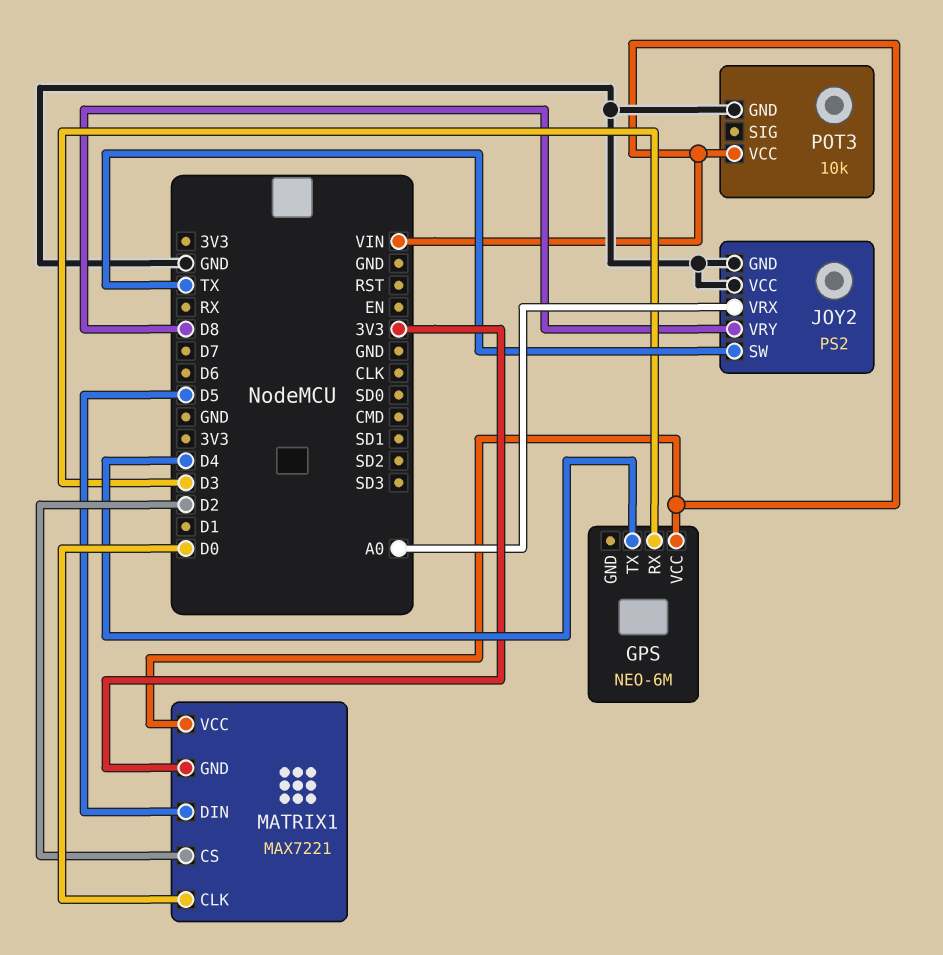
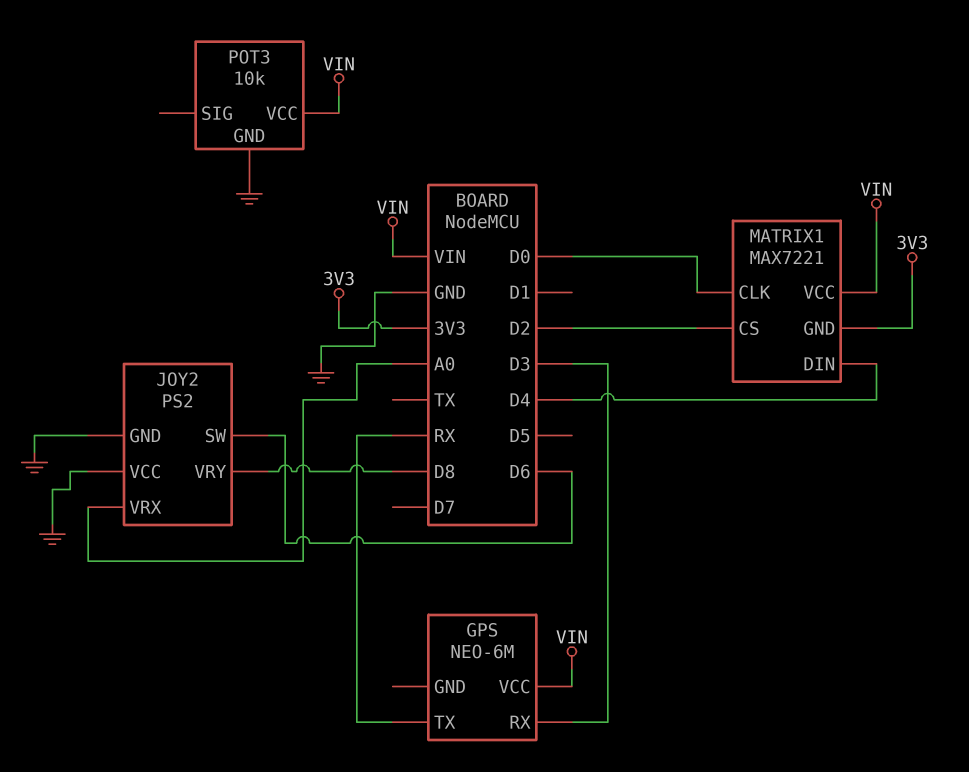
GPS pin TX: D4 -> RX
JOY2 pin SW: TX -> D6
MATRIX1 pin DIN: D5 -> D4

